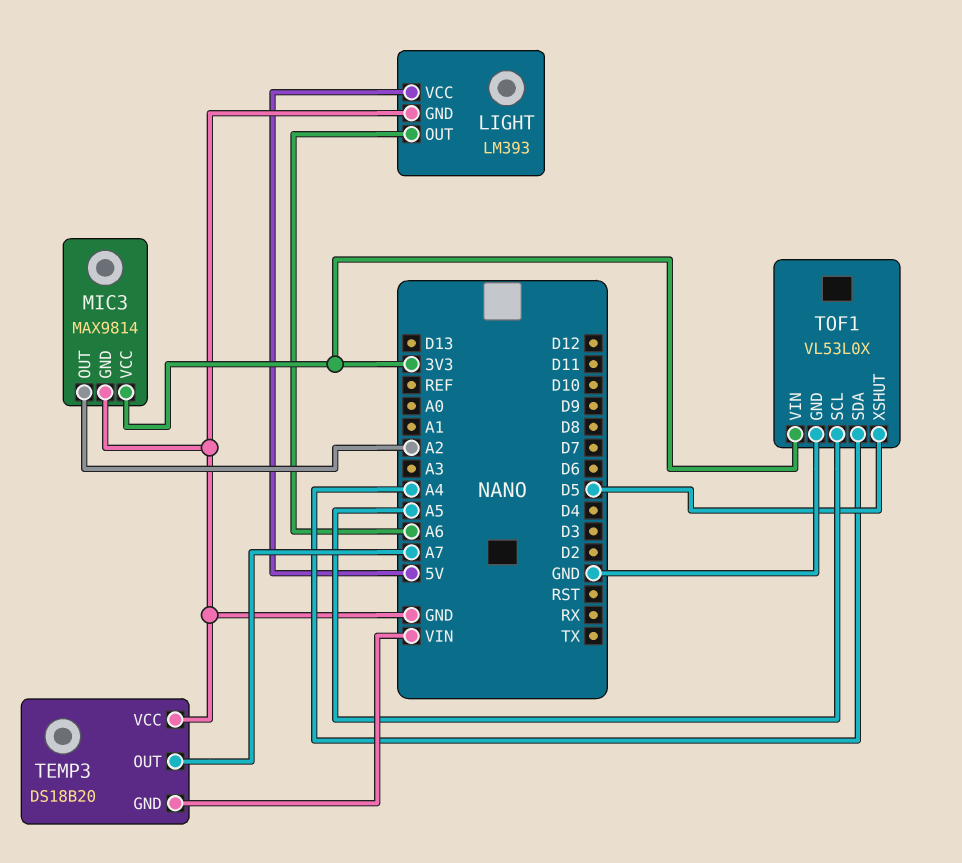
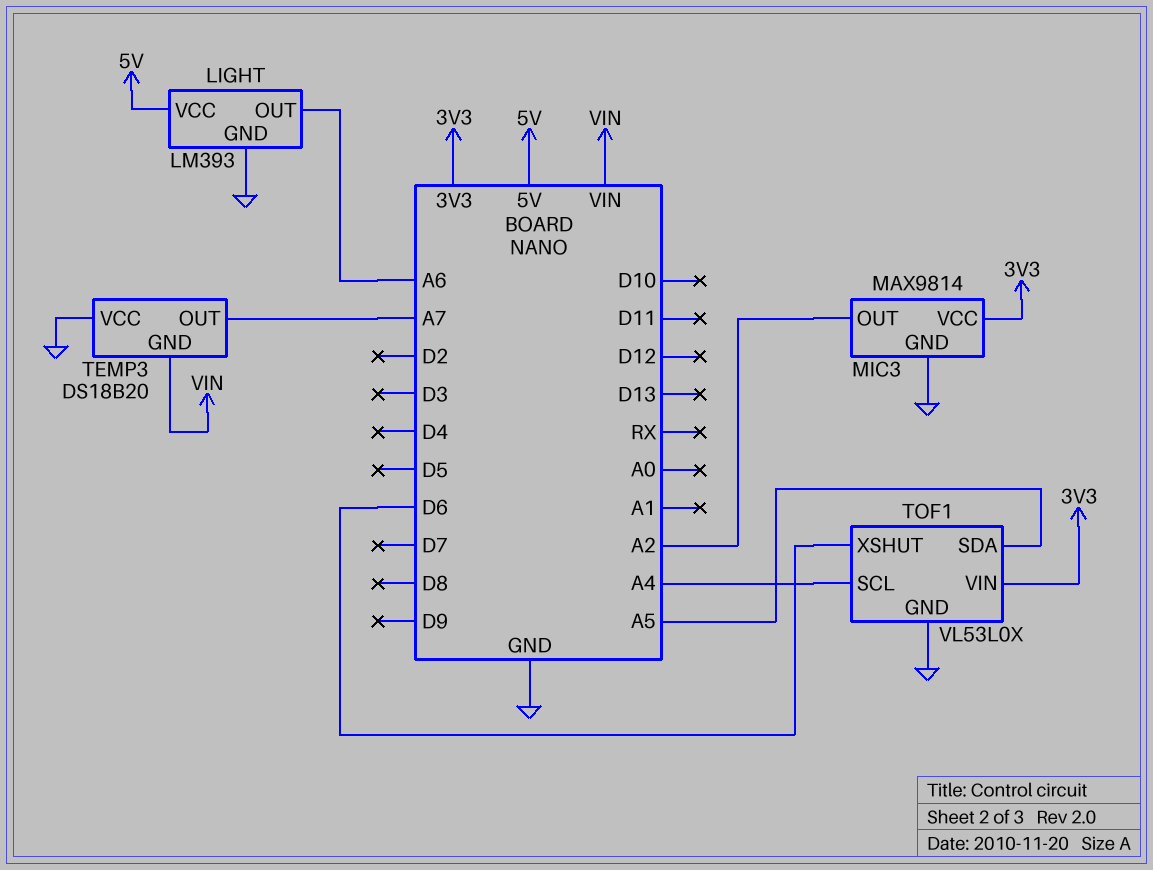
TOF1 pin SCL: A5 -> A4
TOF1 pin SDA: A4 -> A5
TOF1 pin XSHUT: D5 -> D6

